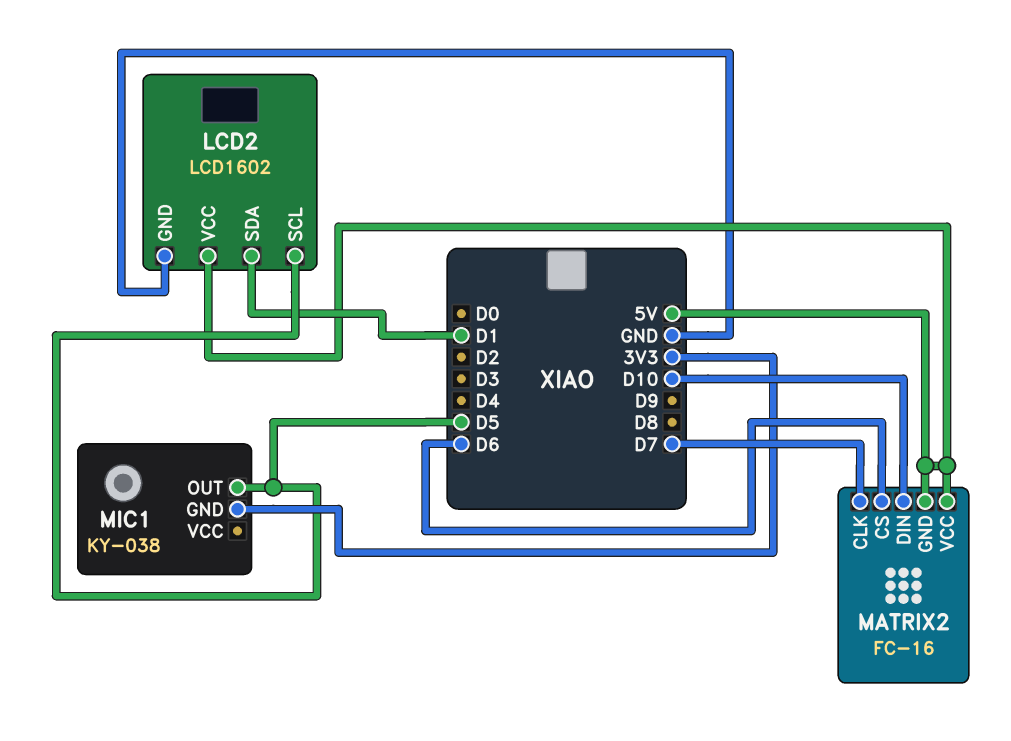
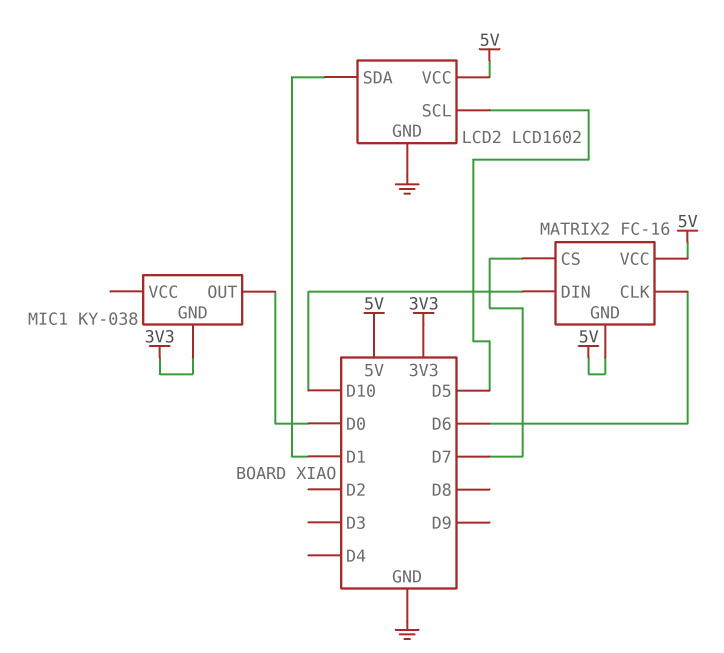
MATRIX2 pin CLK: D7 -> D6
MATRIX2 pin CS: D6 -> D7
MIC1 pin OUT: D5 -> D0

